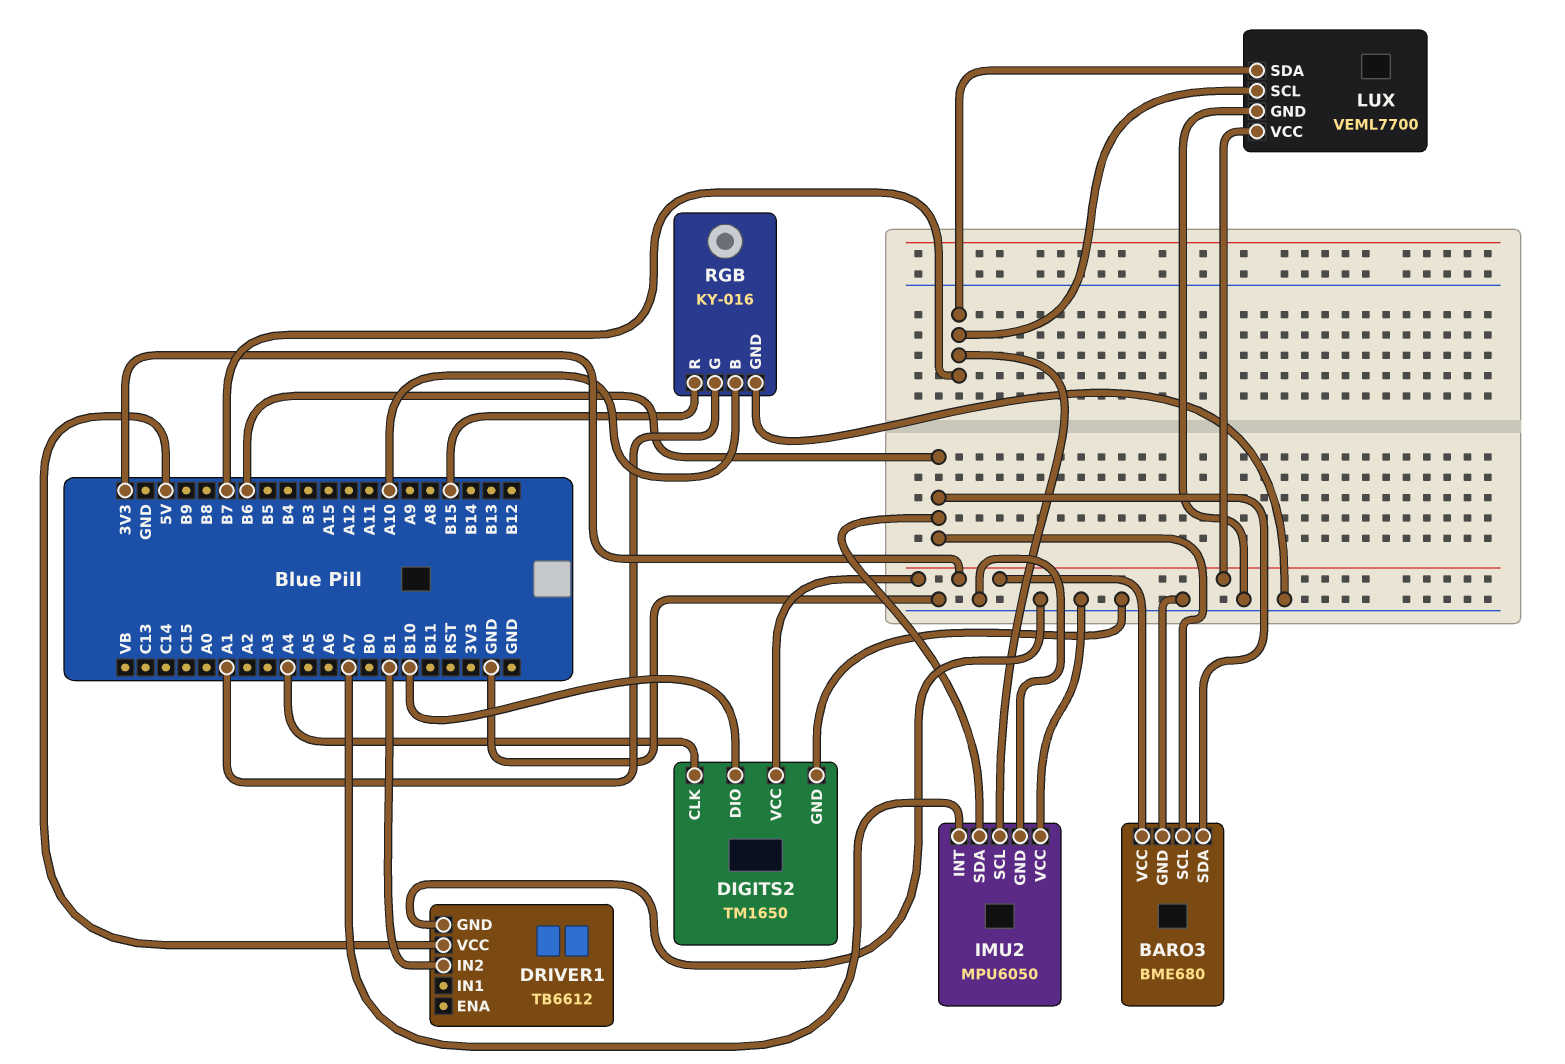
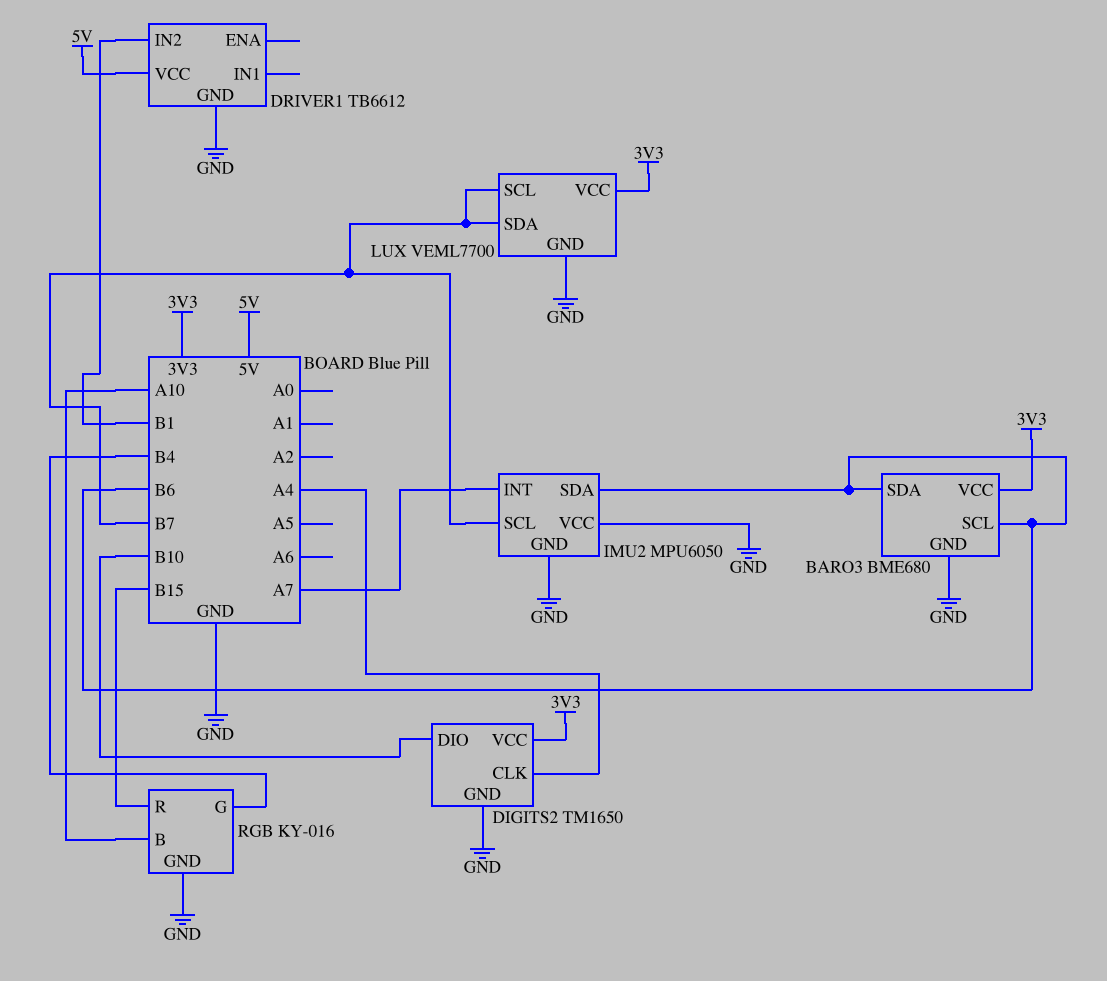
RGB pin G: A1 -> B4

